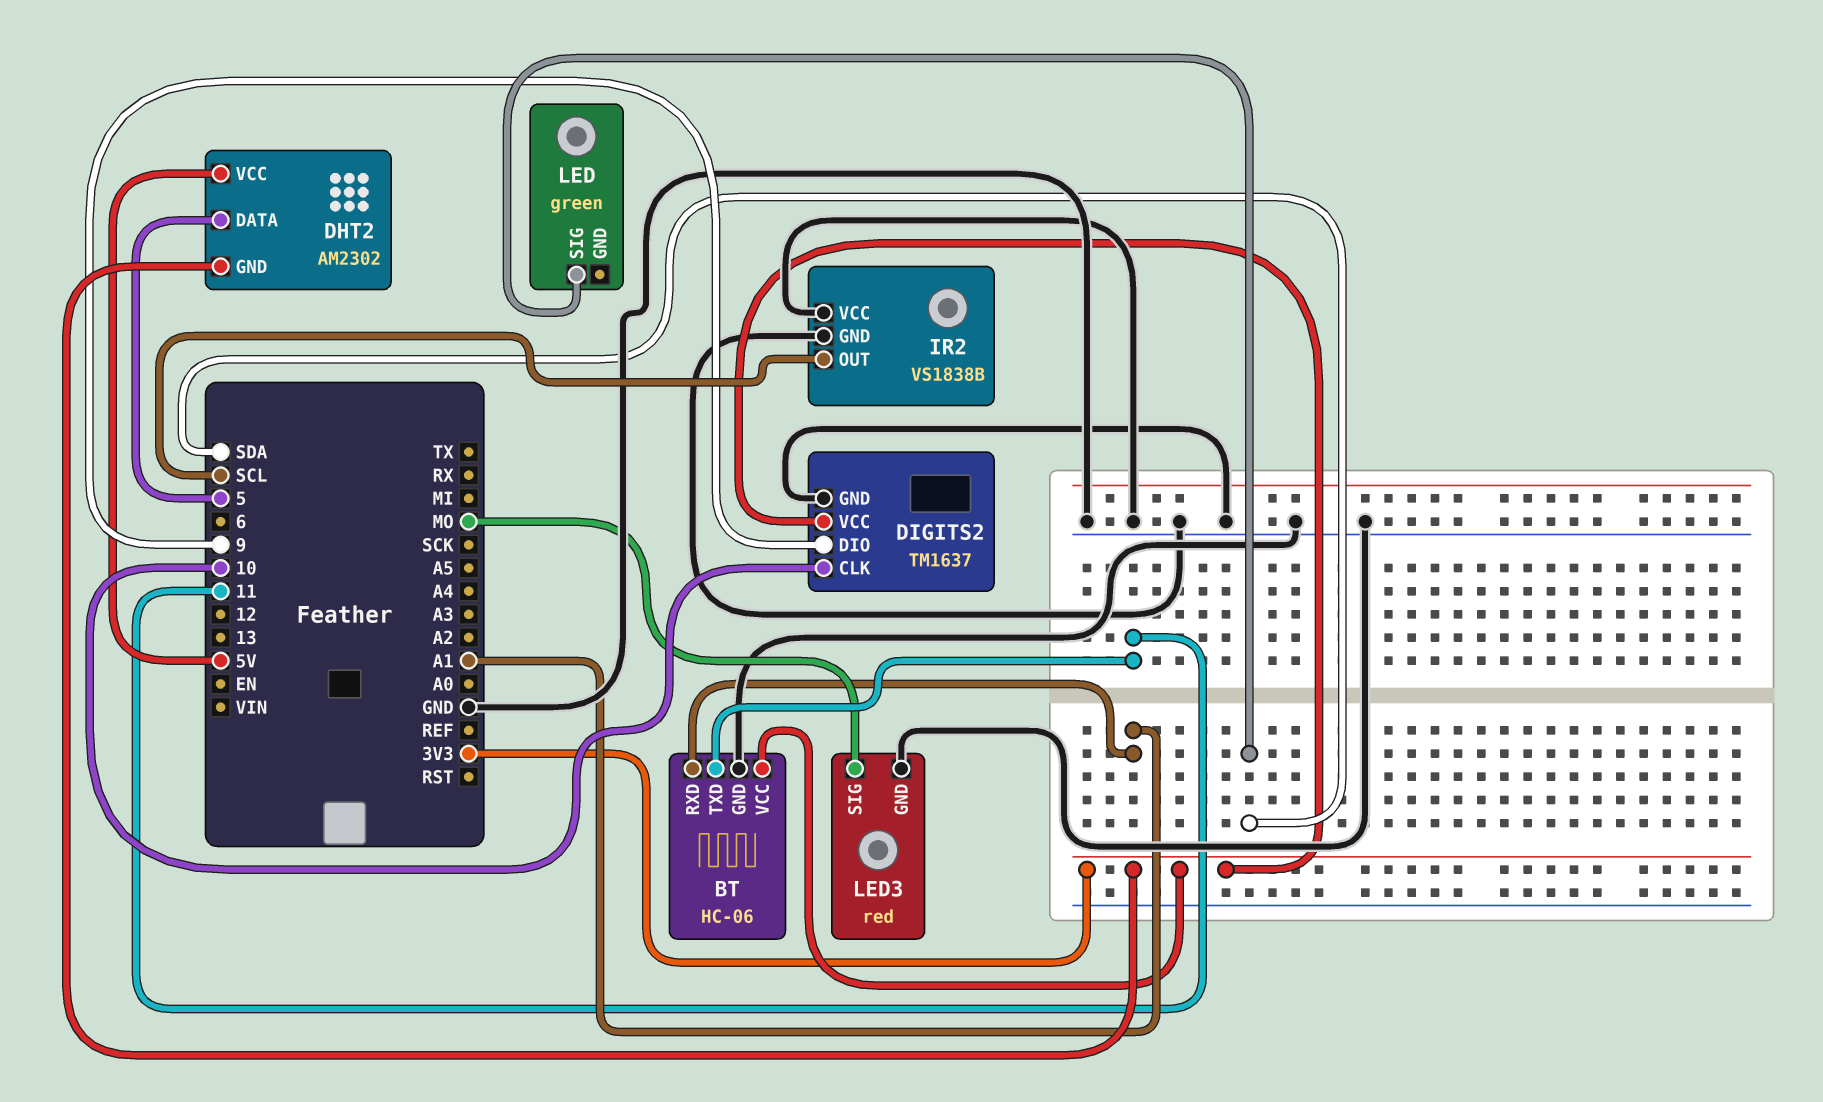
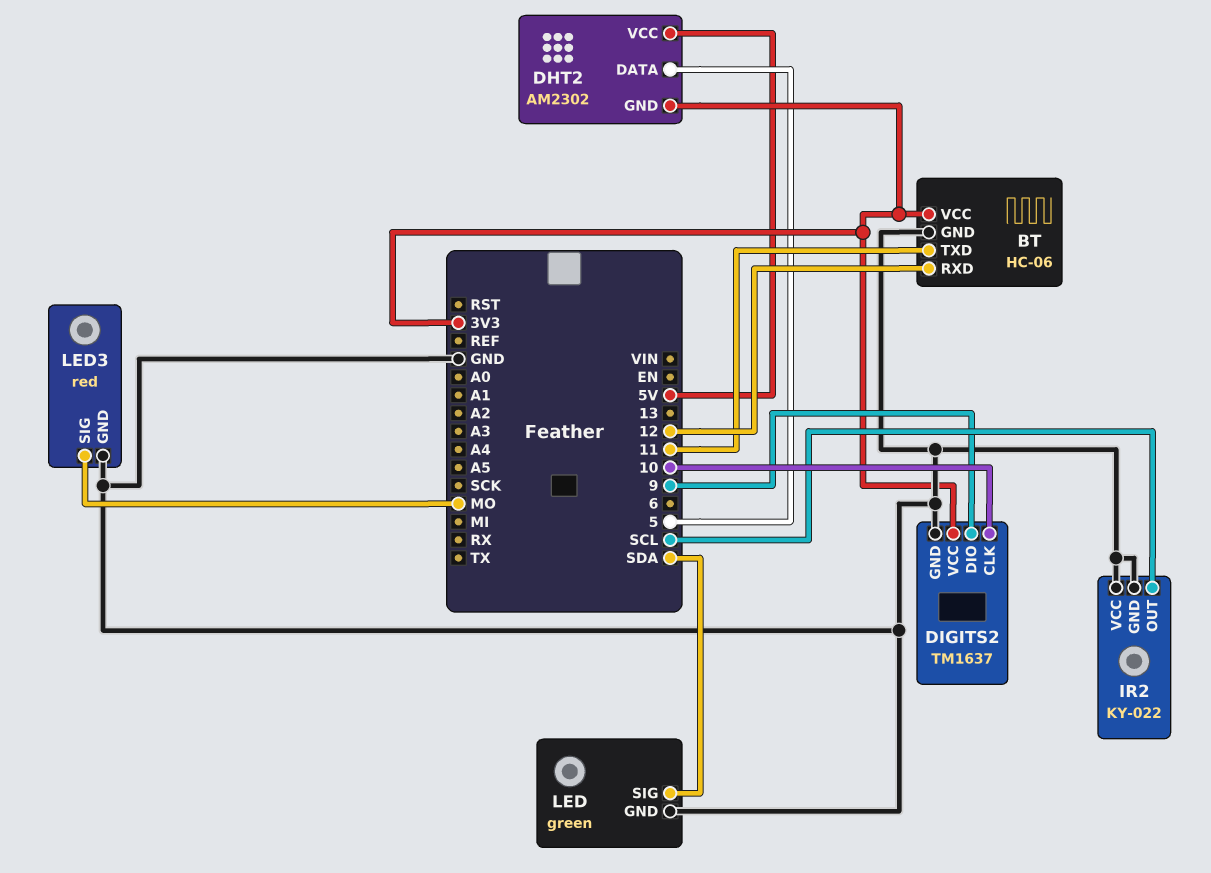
BT pin RXD: A1 -> 12
IR2: VS1838B -> KY-022
LED pin GND: none -> GND

